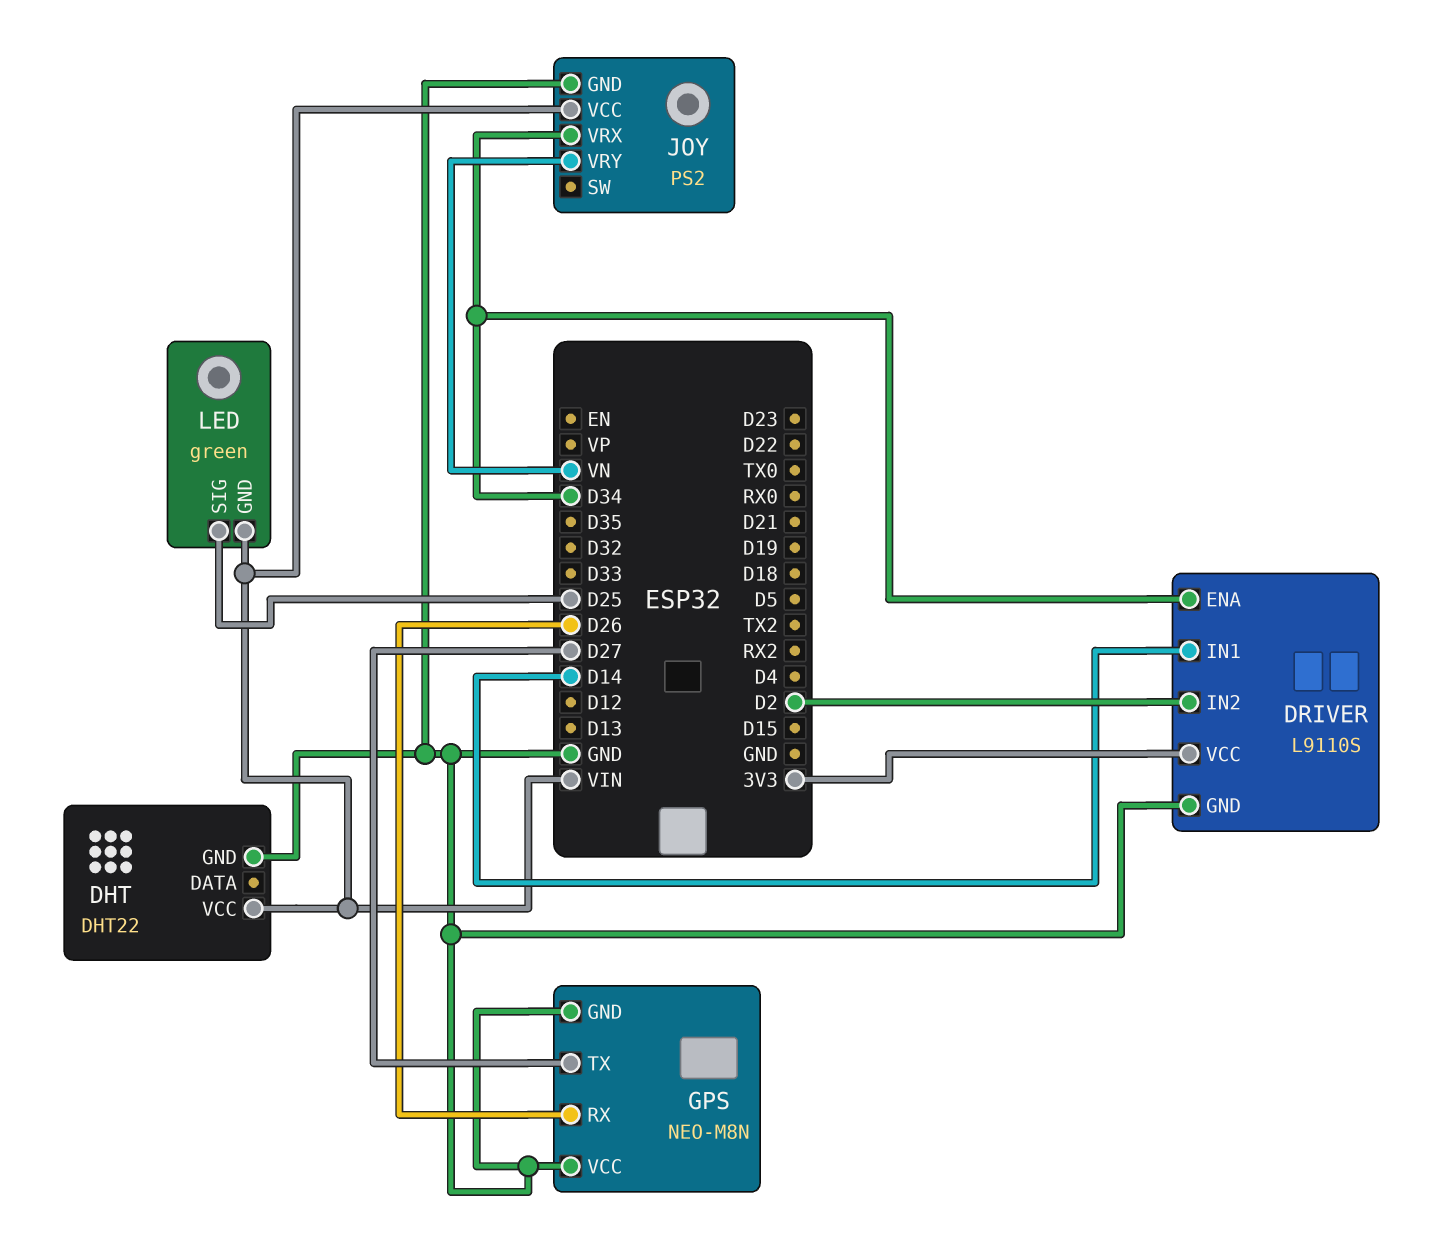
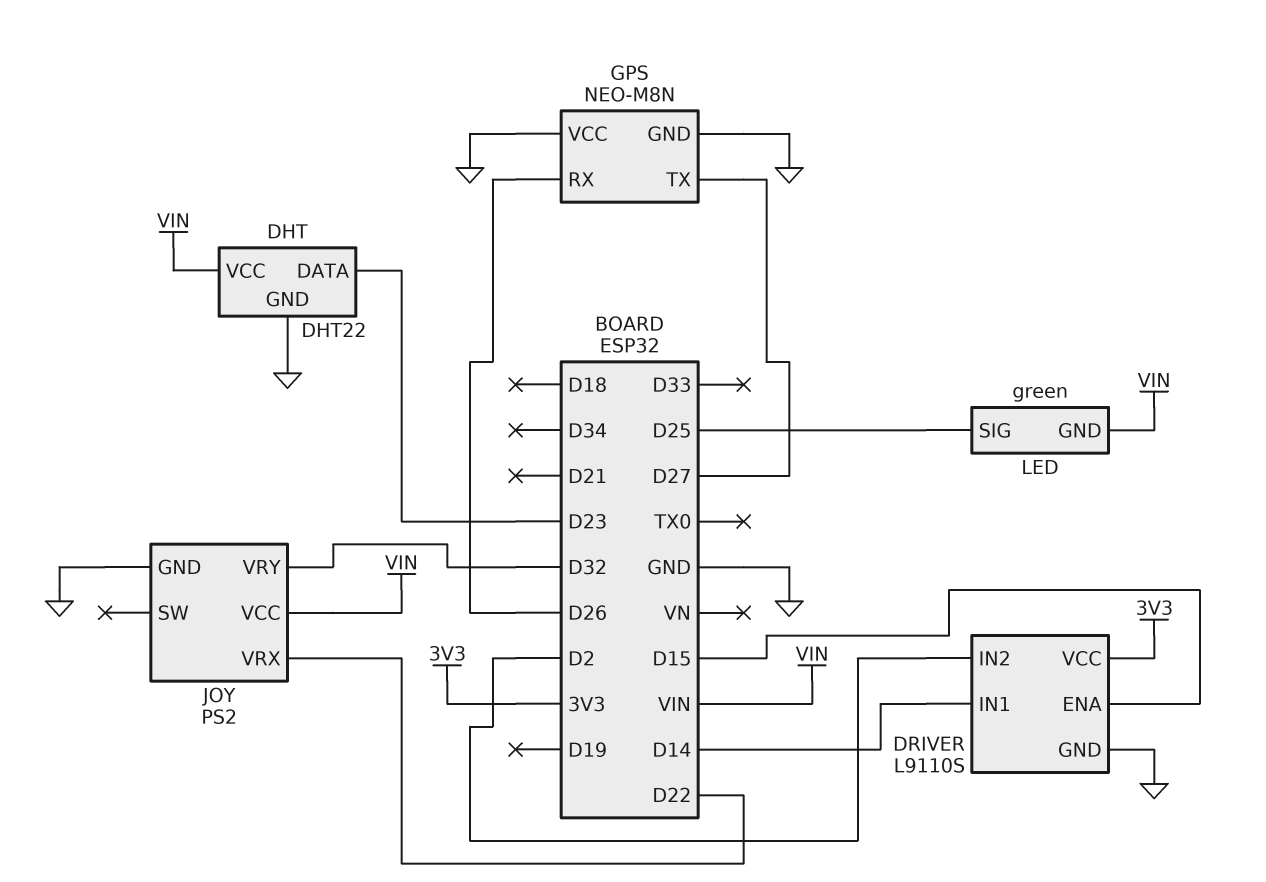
DHT pin DATA: none -> D23
DRIVER pin ENA: D34 -> D15
JOY pin VRX: D34 -> D22
JOY pin VRY: VN -> D32

